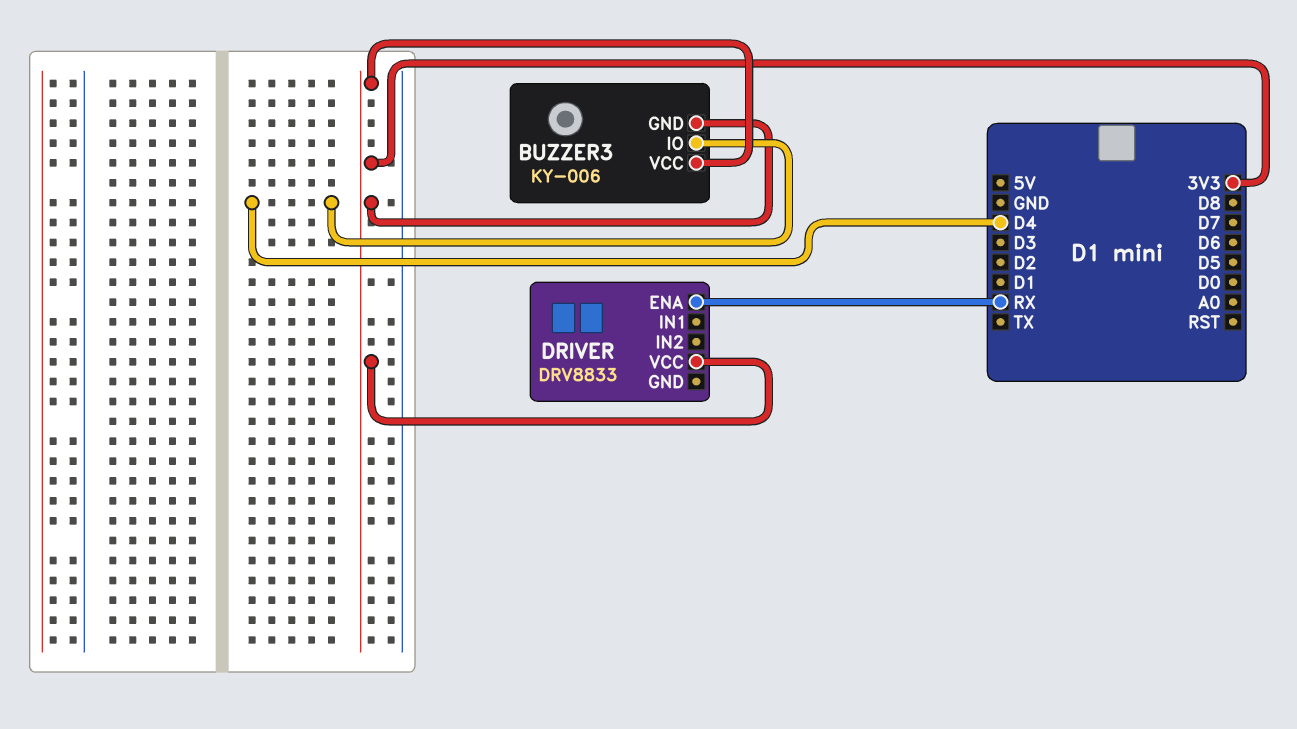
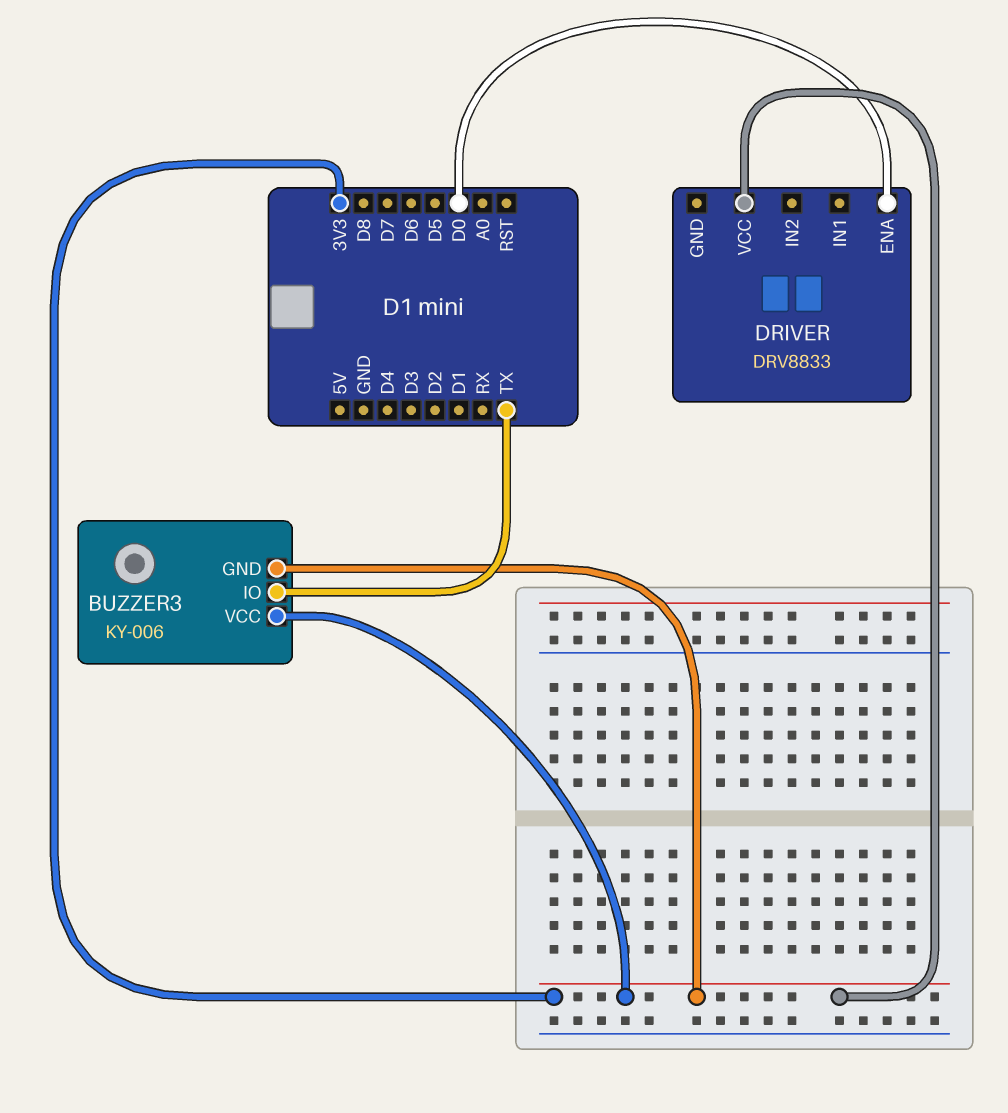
BUZZER3 pin IO: D4 -> TX
DRIVER pin ENA: RX -> D0

